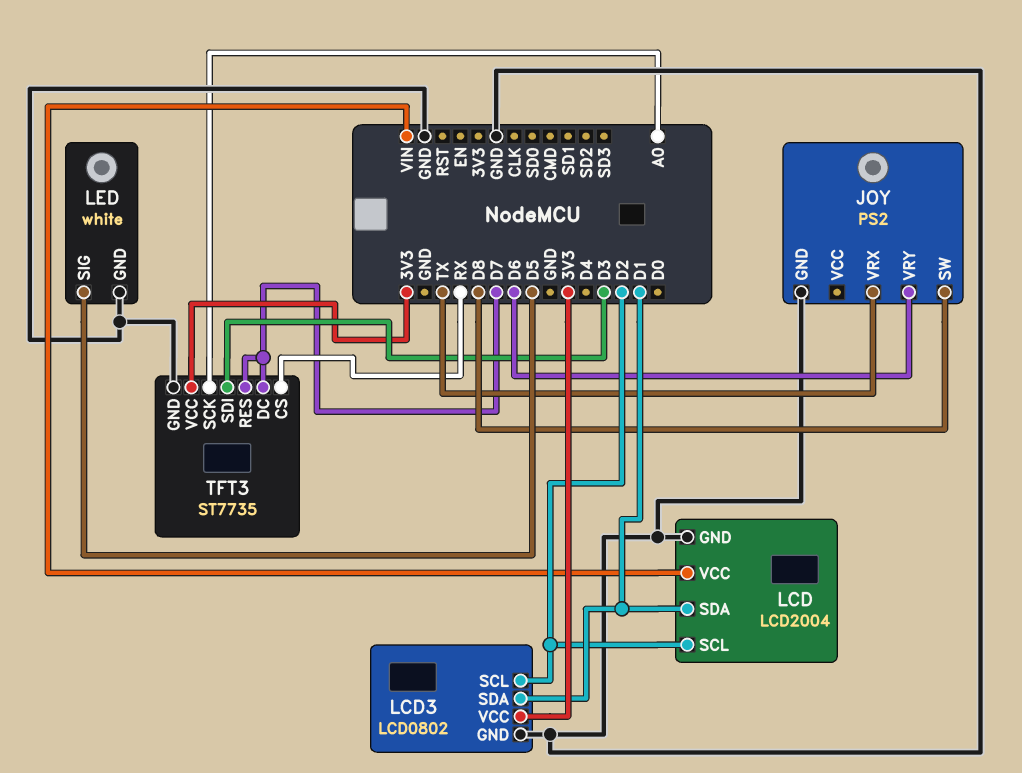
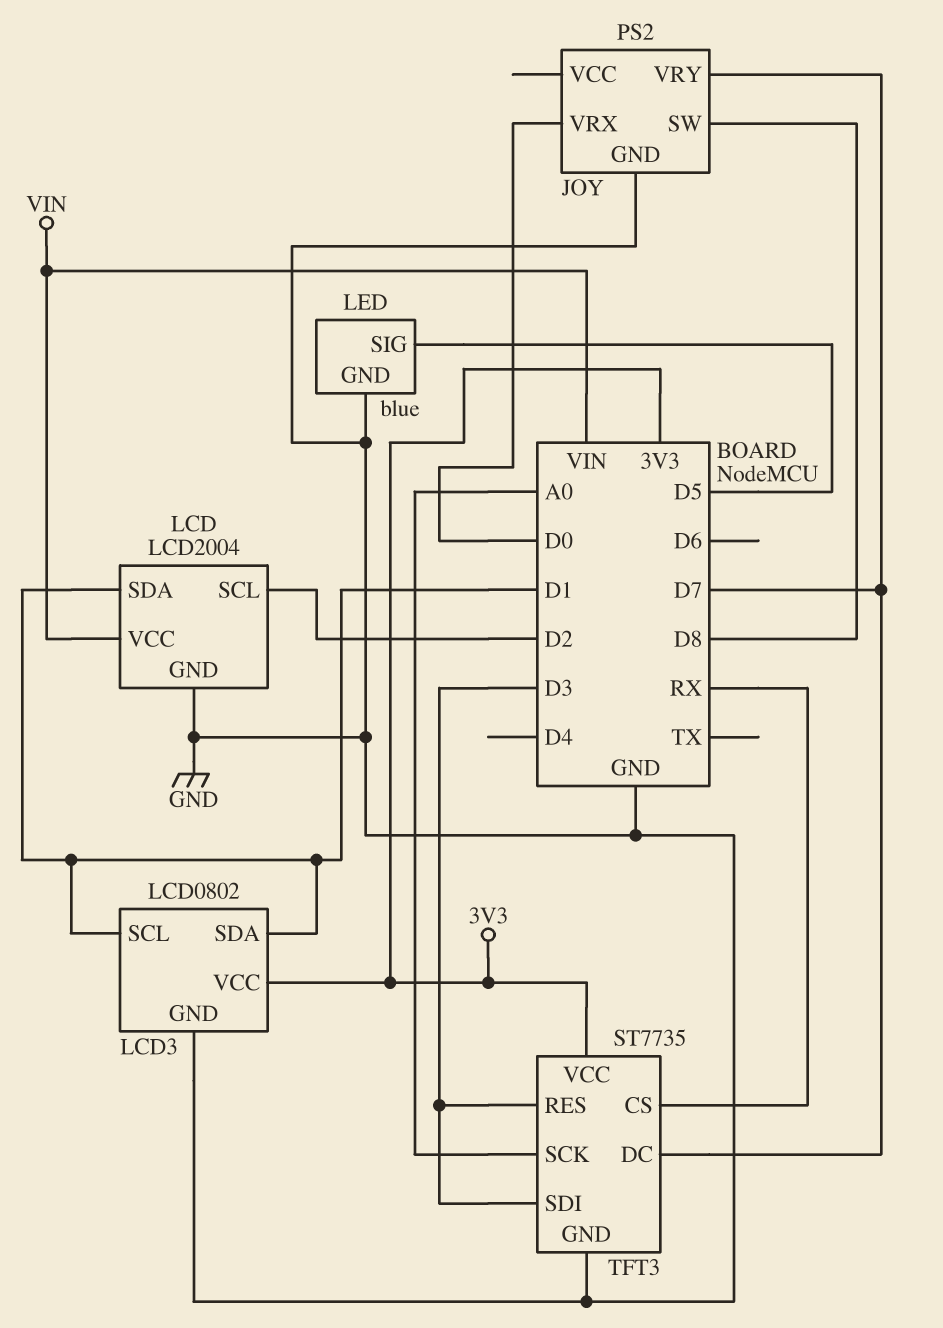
JOY pin VRX: TX -> D0
JOY pin VRY: D6 -> D7
LCD3 pin SCL: D2 -> D1
LED: white -> blue
TFT3 pin RES: D7 -> D3

